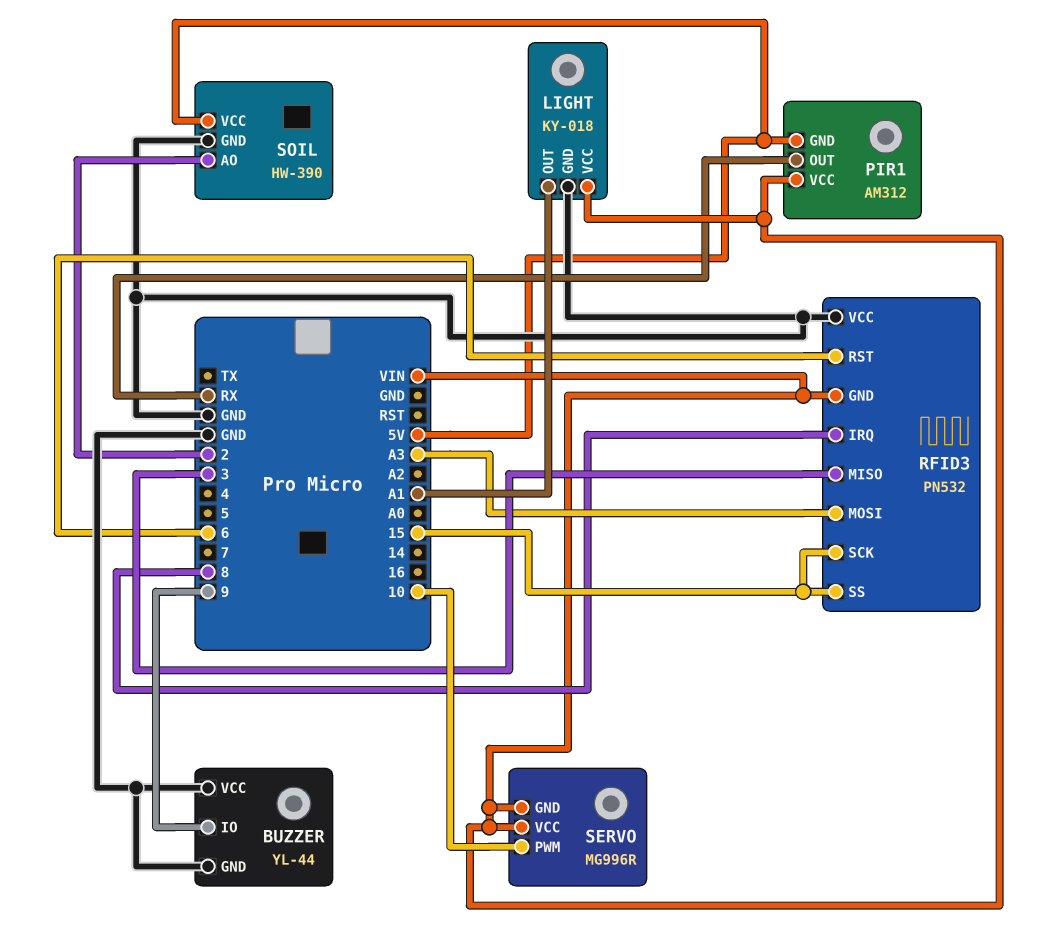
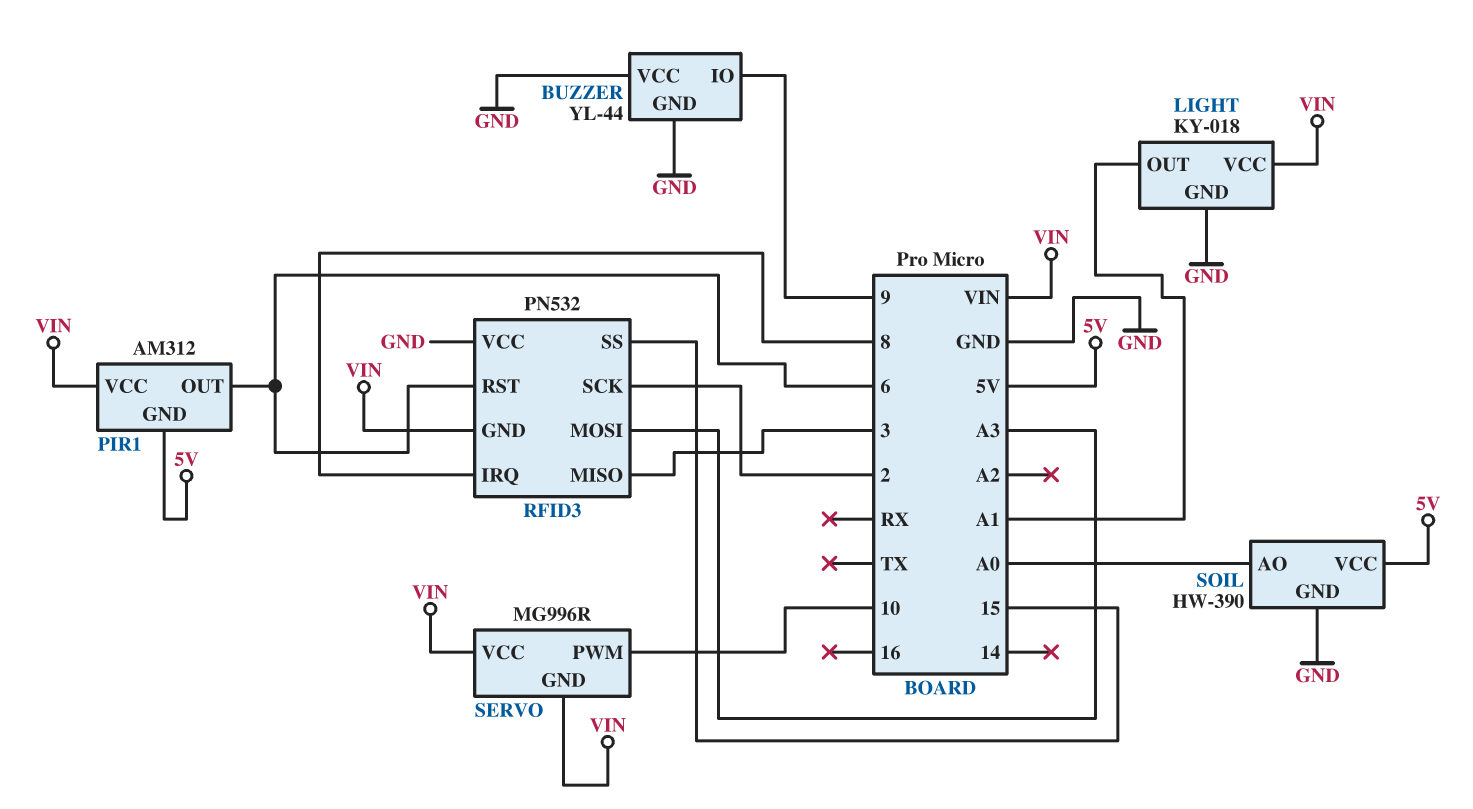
PIR1 pin OUT: RX -> 6
RFID3 pin SCK: 15 -> 2
SOIL pin AO: 2 -> A0

